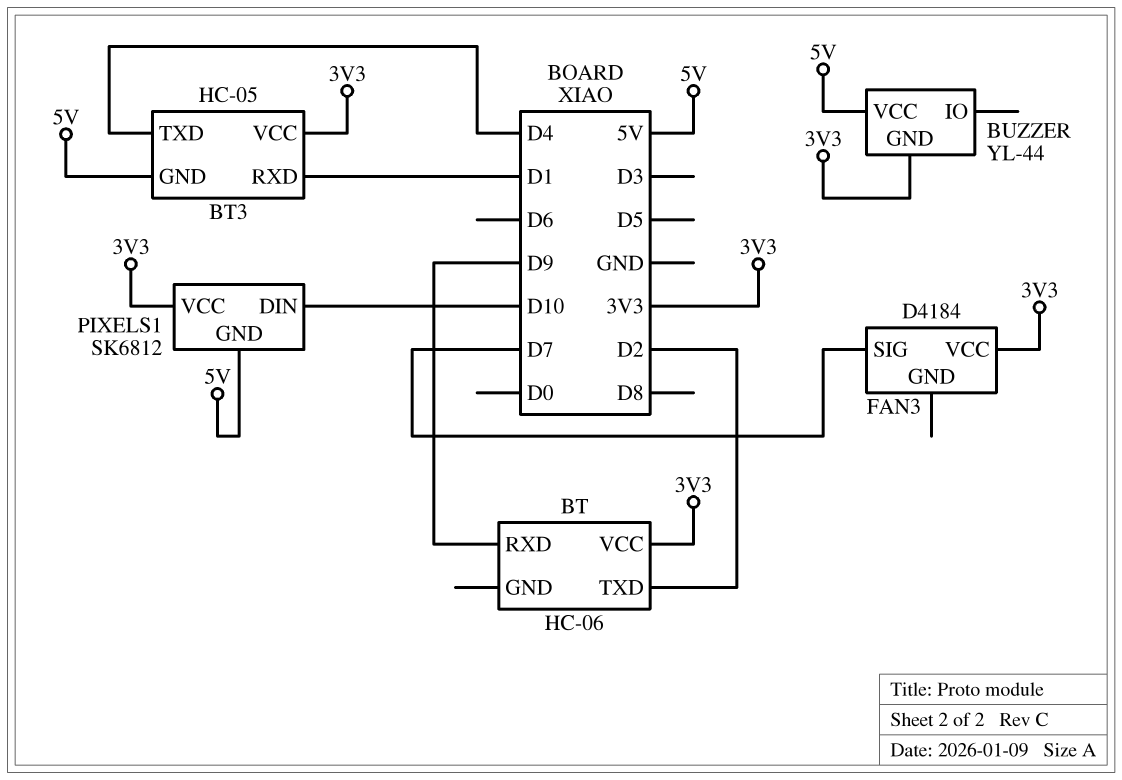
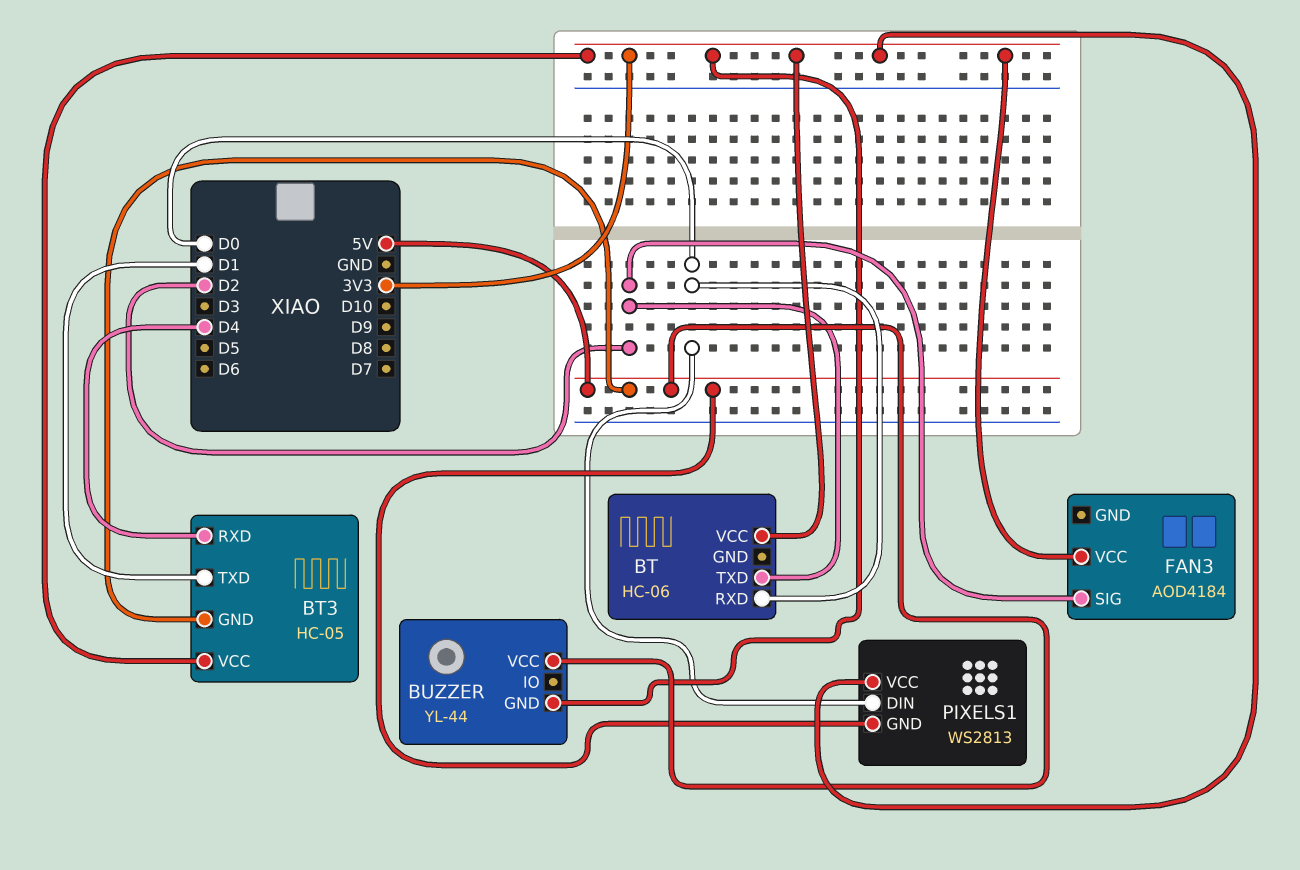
BT pin RXD: D9 -> D0
BT3 pin RXD: D1 -> D4
BT3 pin TXD: D4 -> D1
FAN3: D4184 -> AOD4184
FAN3 pin SIG: D7 -> D2
PIXELS1: SK6812 -> WS2813
PIXELS1 pin DIN: D10 -> D0

